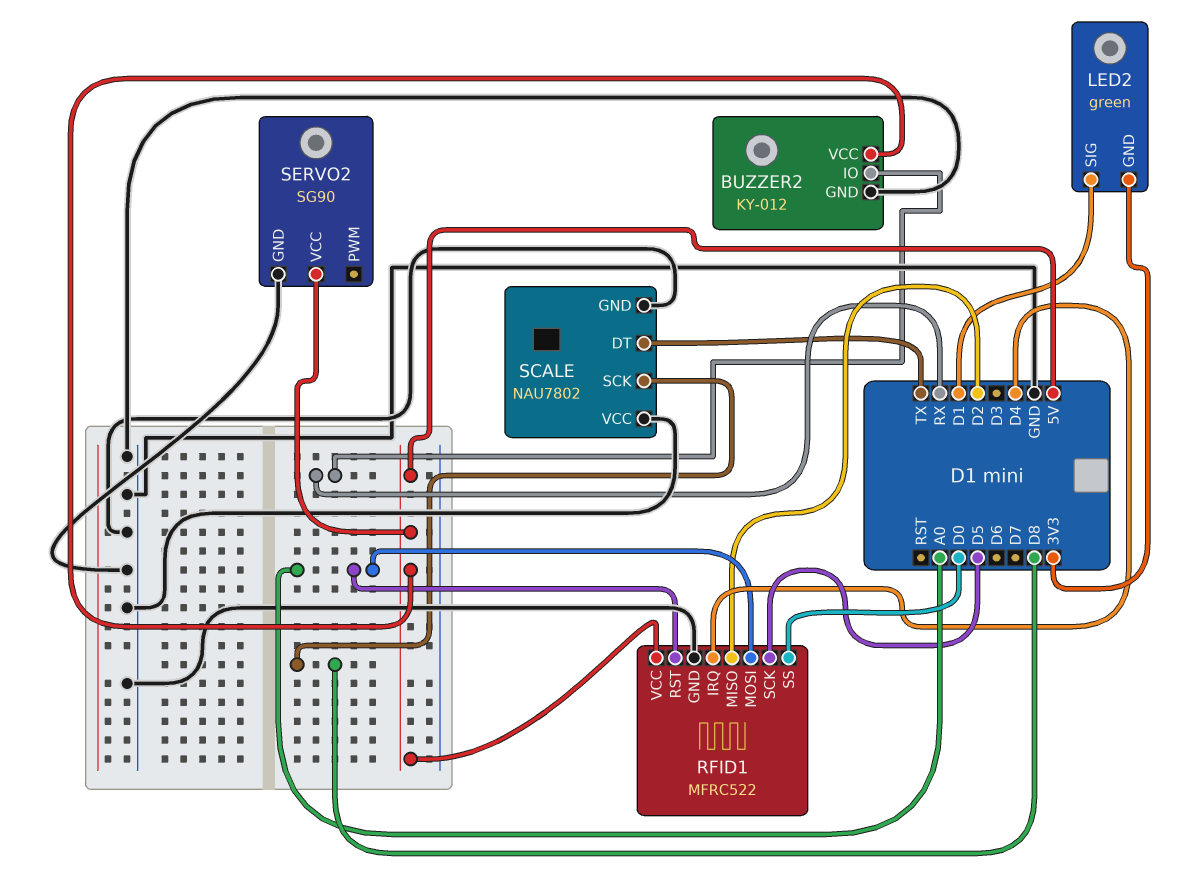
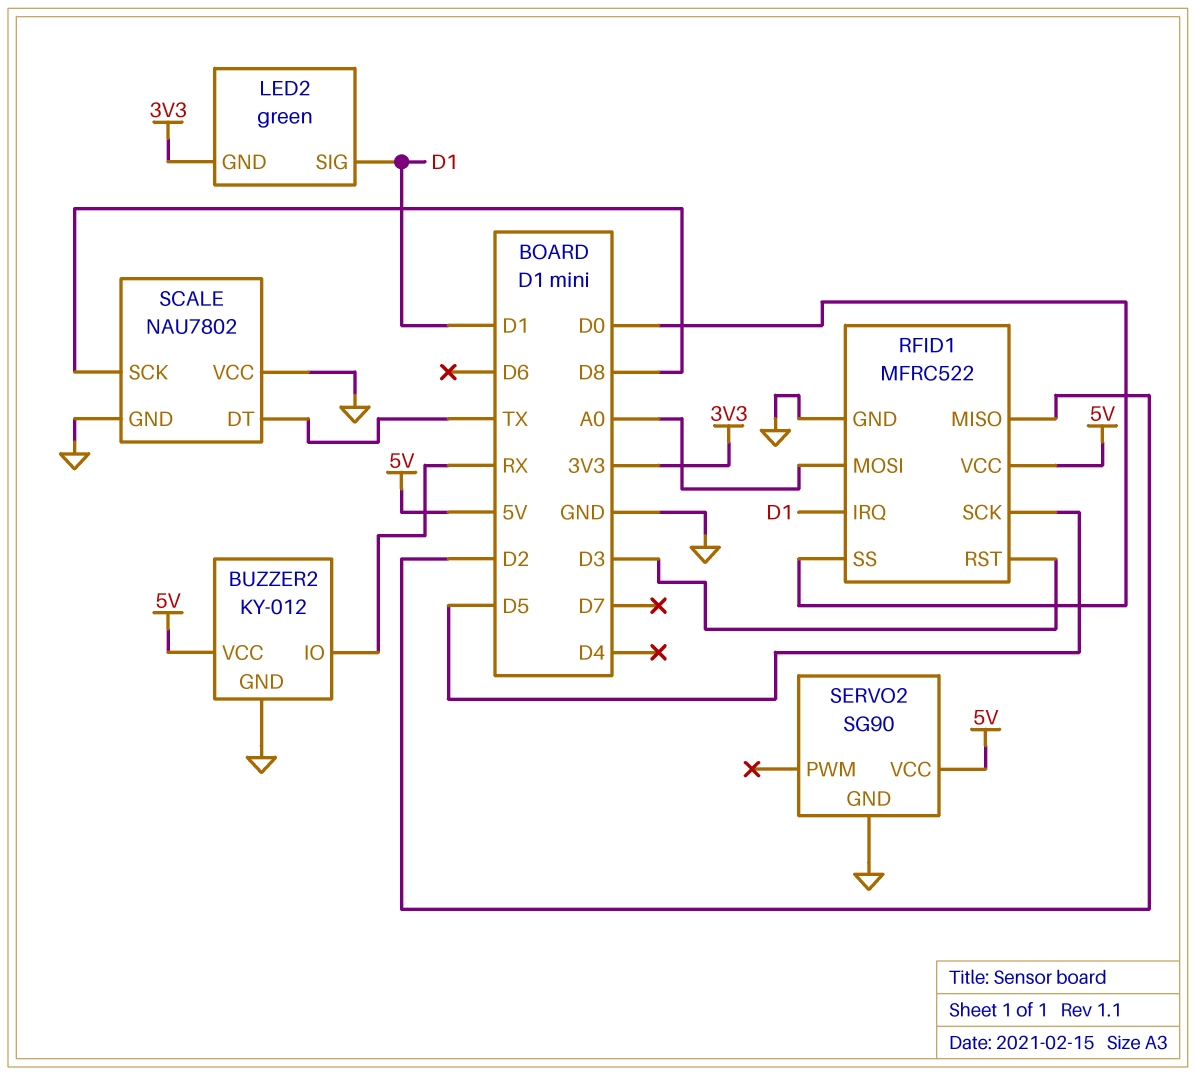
RFID1 pin IRQ: D4 -> D1
RFID1 pin RST: A0 -> D3

